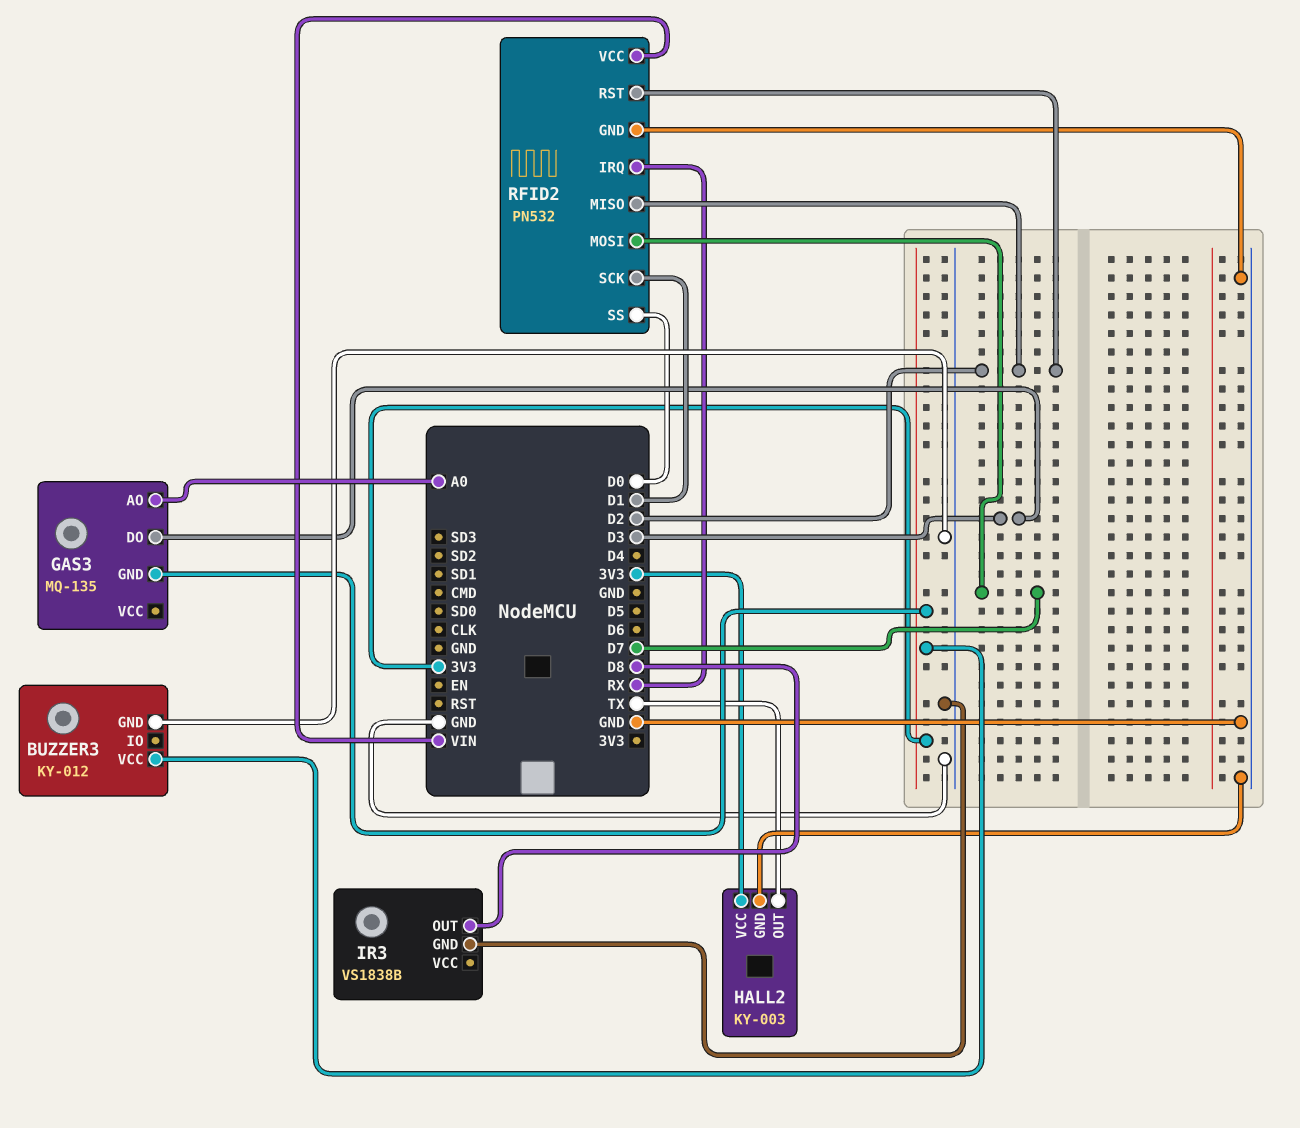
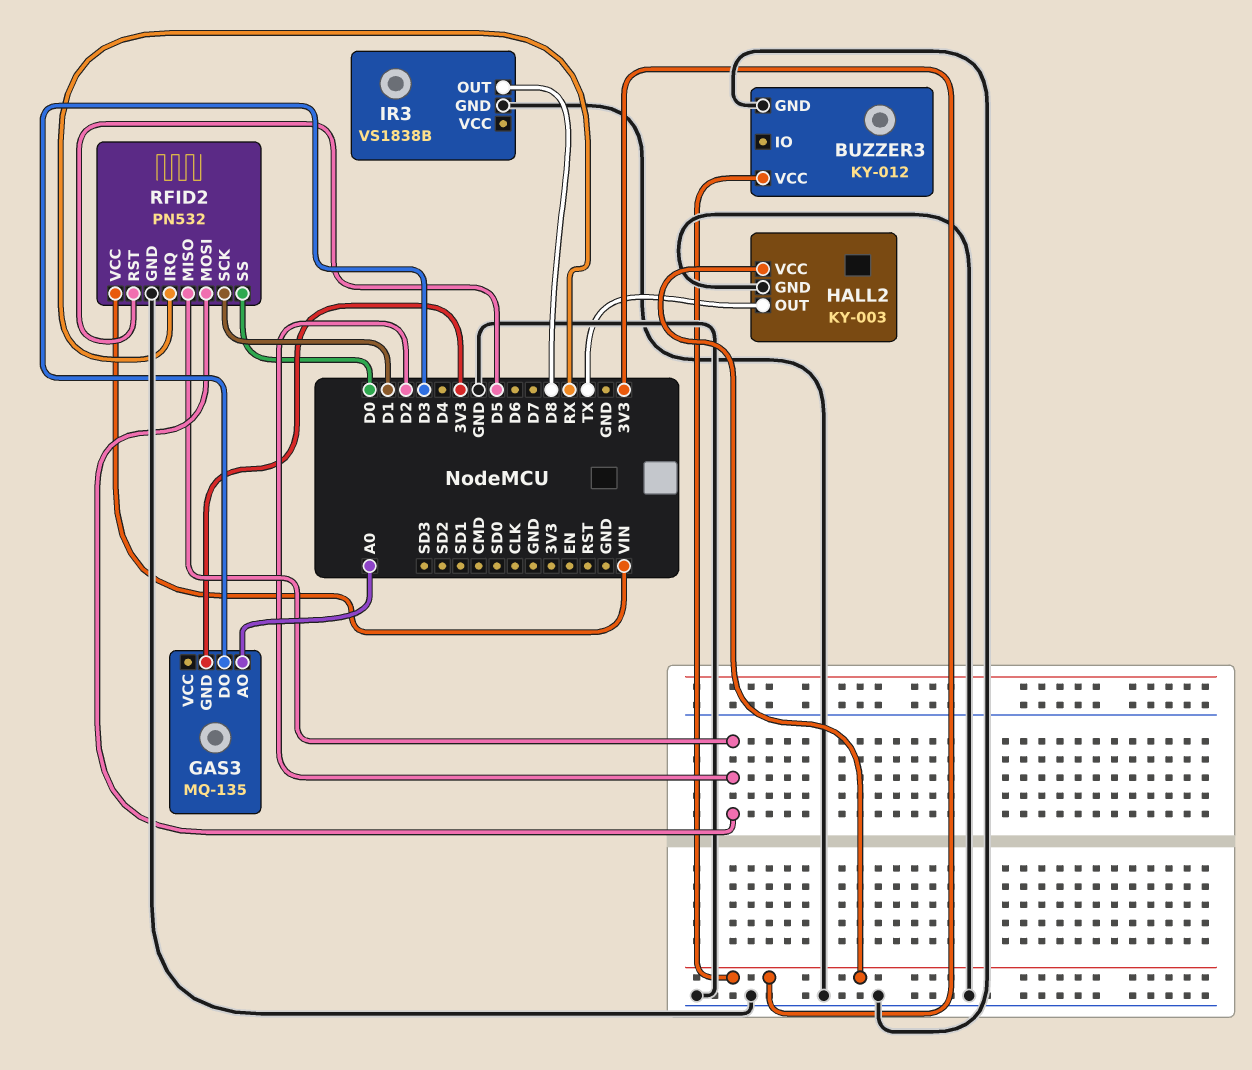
RFID2 pin MOSI: D7 -> D2
RFID2 pin RST: D2 -> D5

